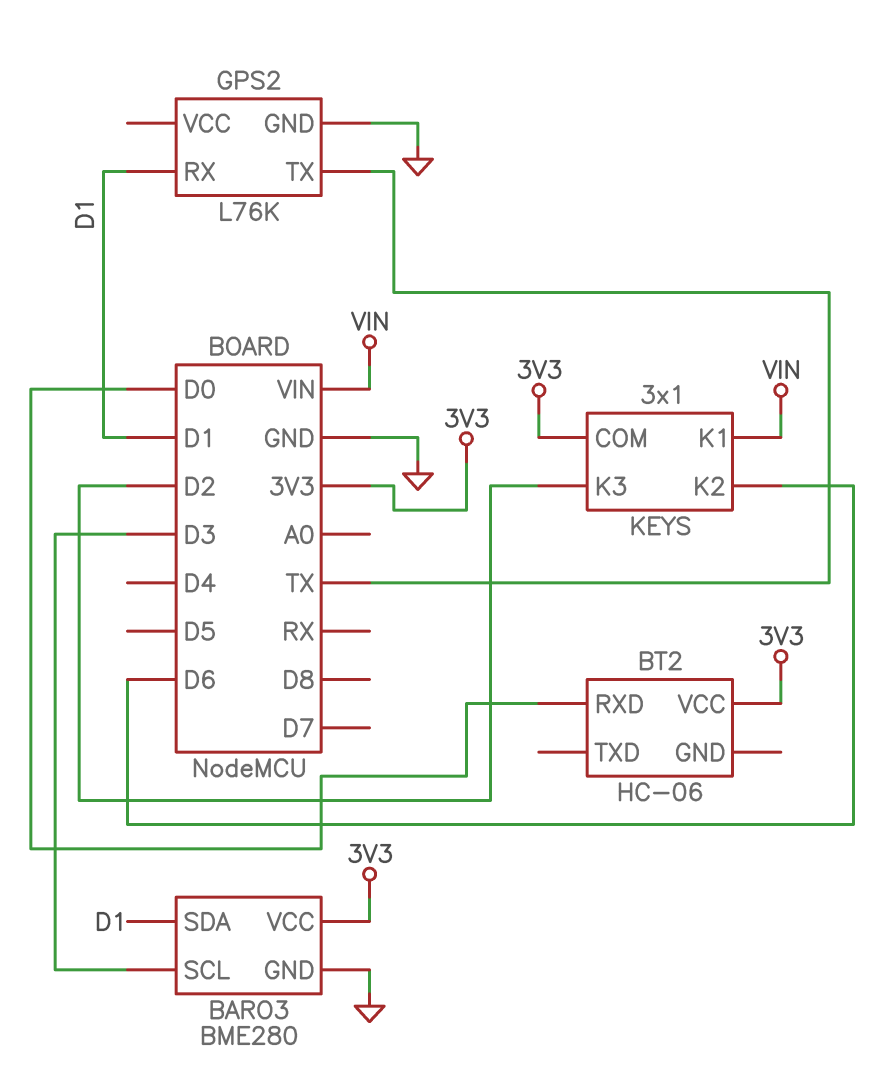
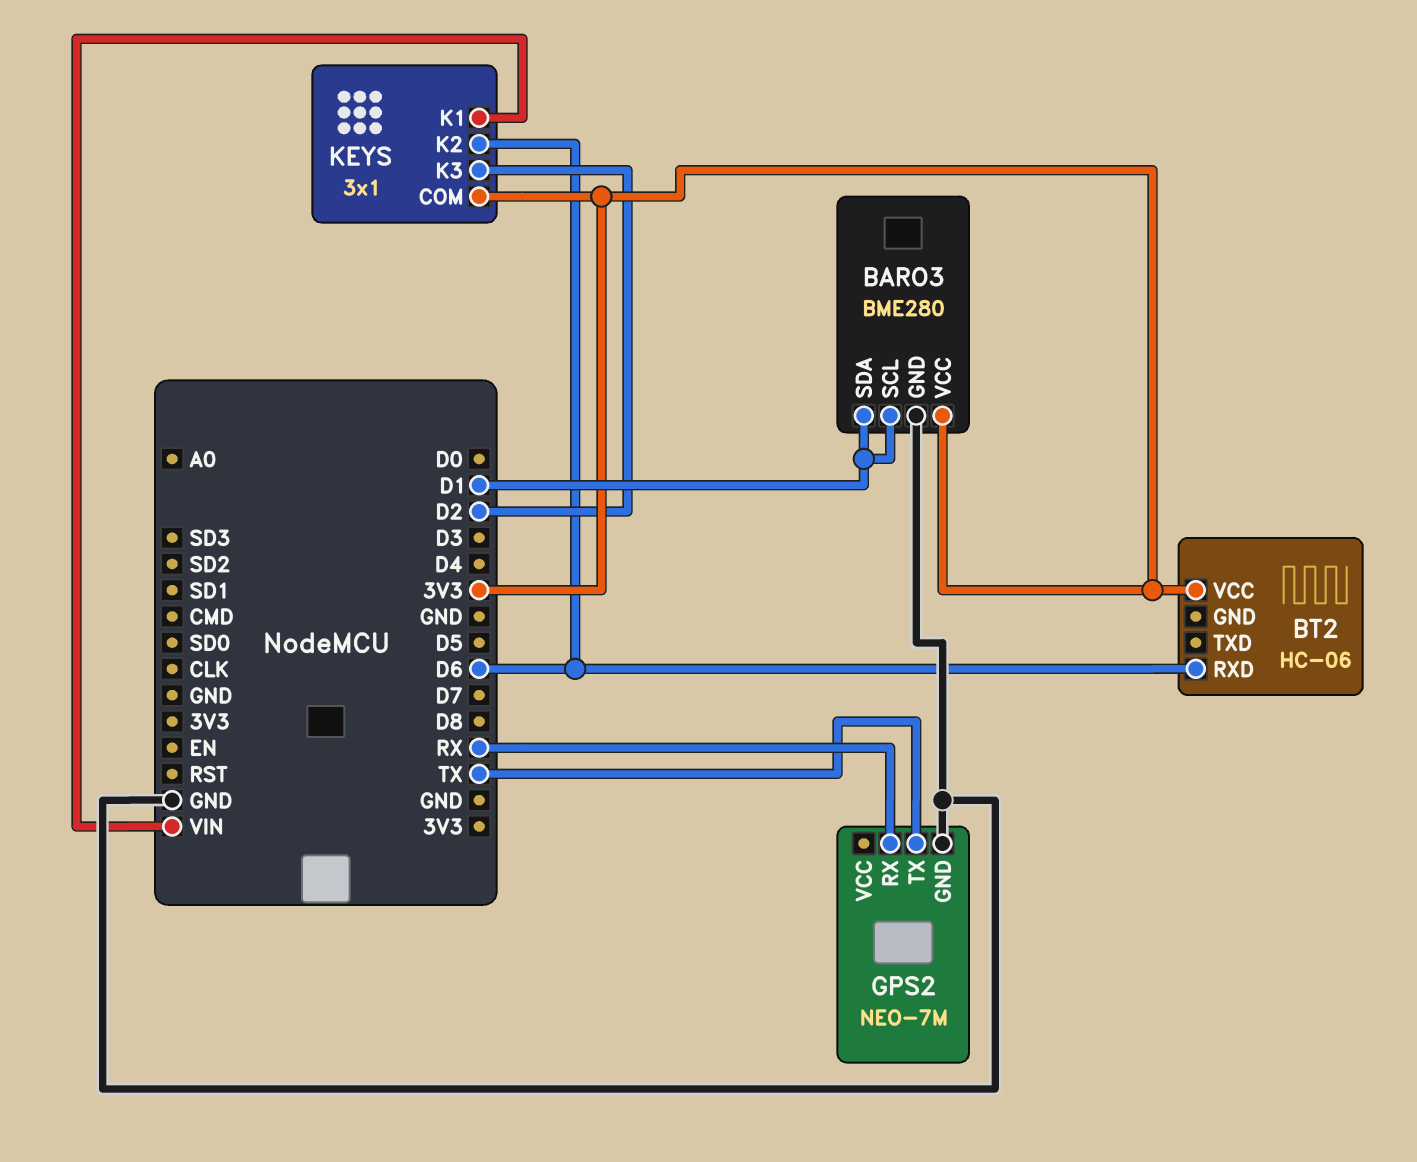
BARO3 pin SCL: D3 -> D1
BT2 pin RXD: D0 -> D6
GPS2: L76K -> NEO-7M
GPS2 pin RX: D1 -> RX

